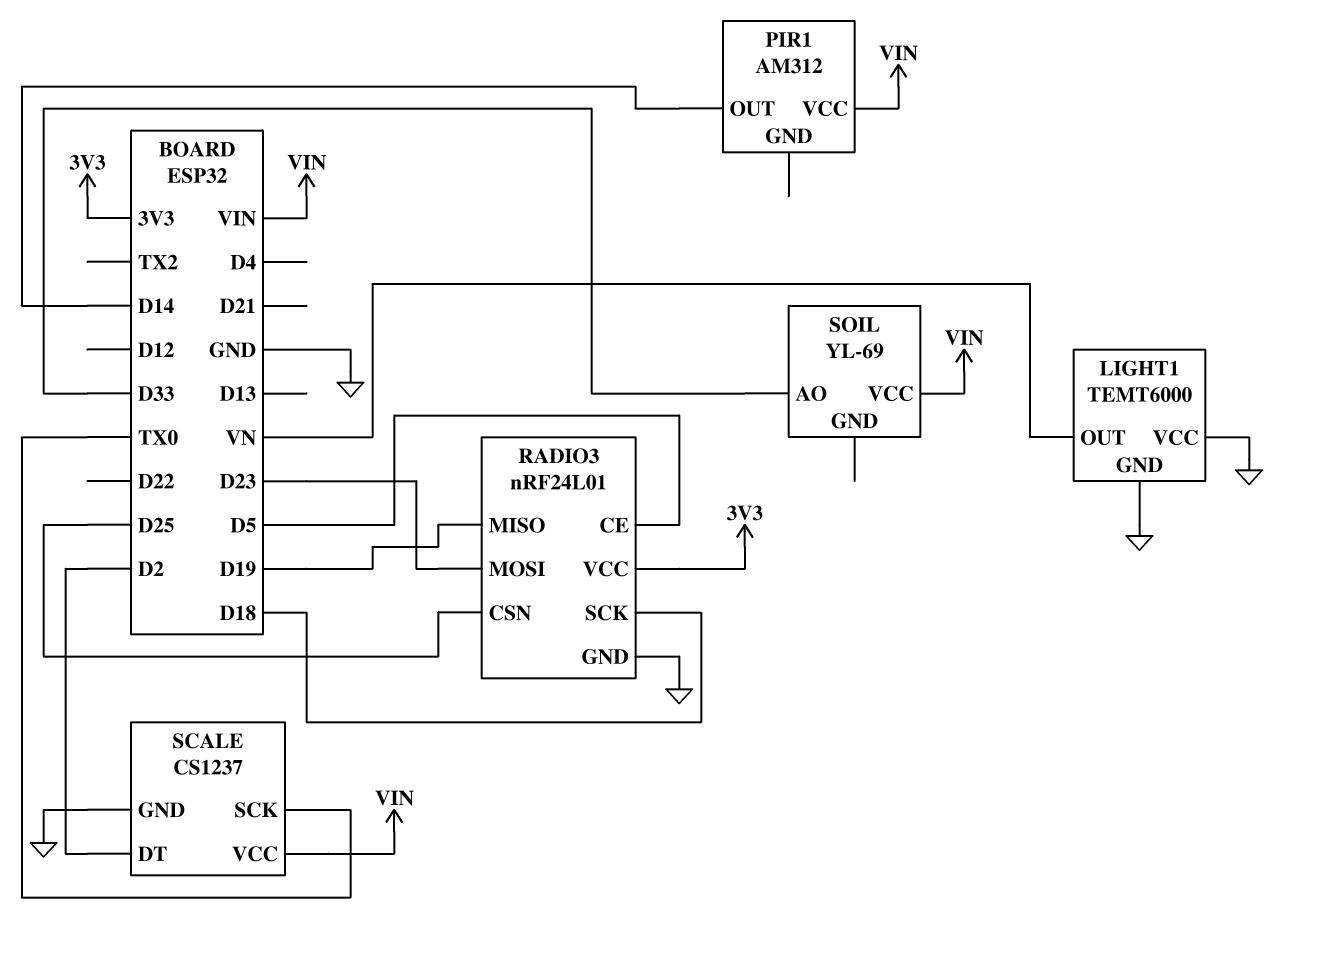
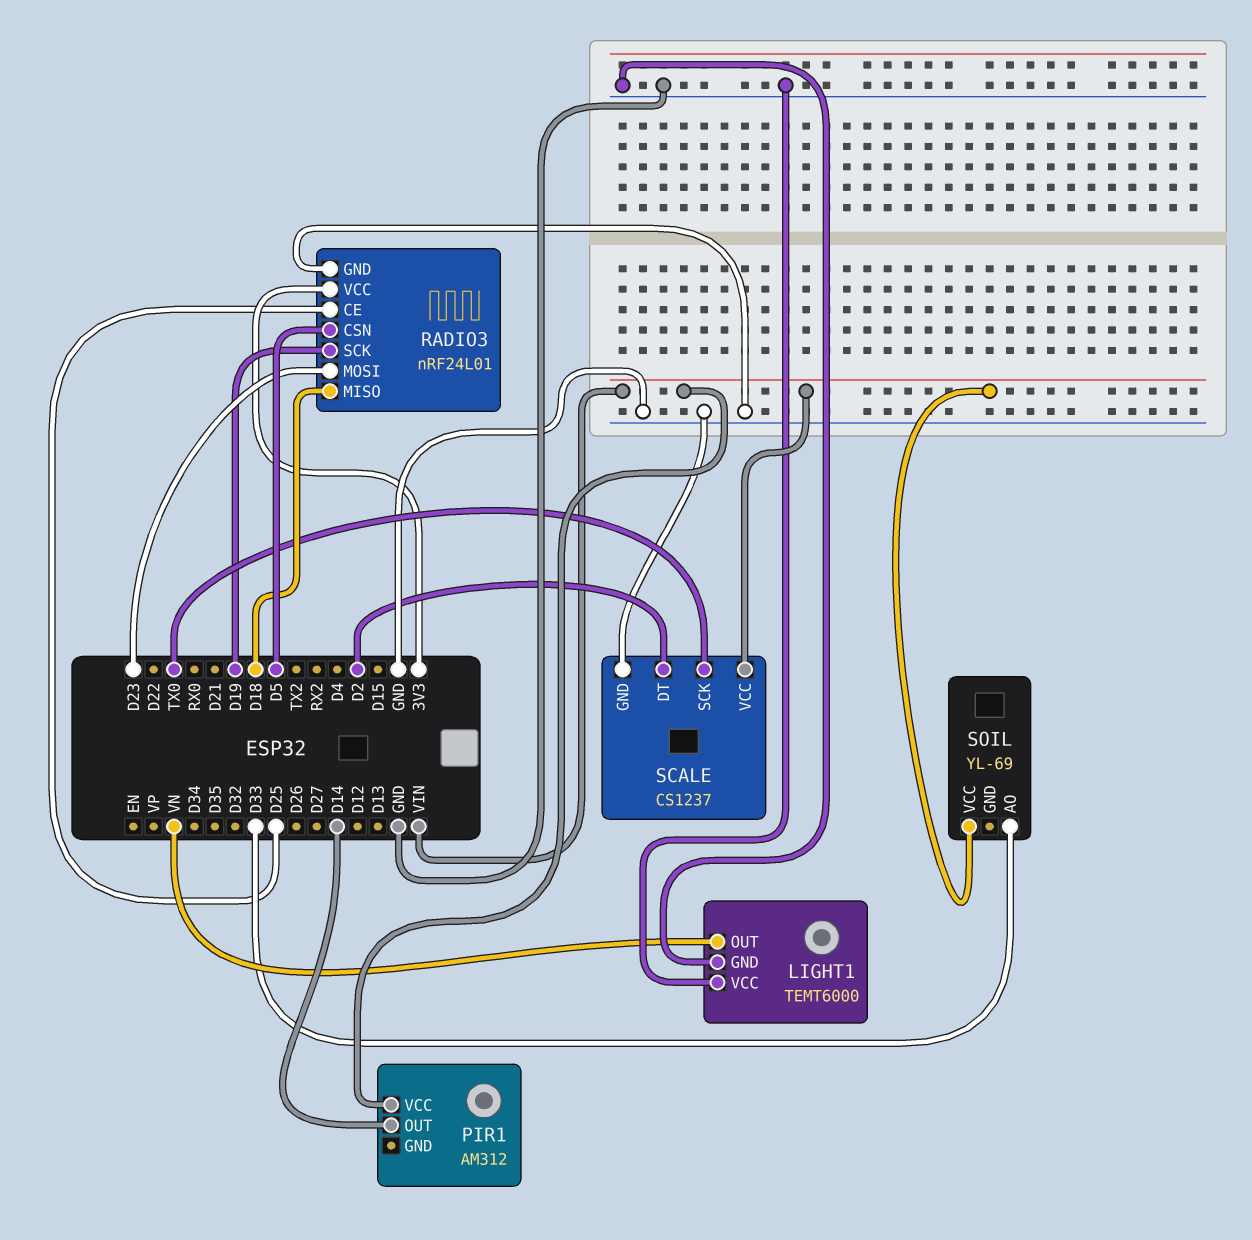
RADIO3 pin CE: D5 -> D25
RADIO3 pin CSN: D25 -> D5
RADIO3 pin MISO: D19 -> D18
RADIO3 pin SCK: D18 -> D19

